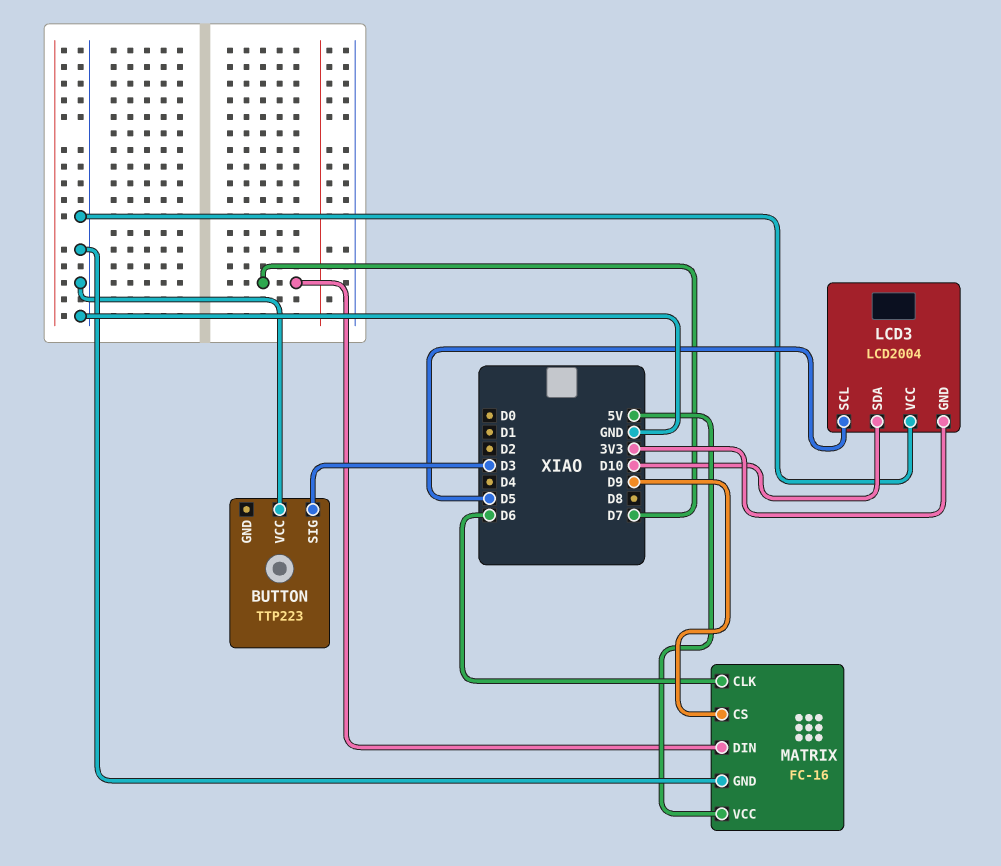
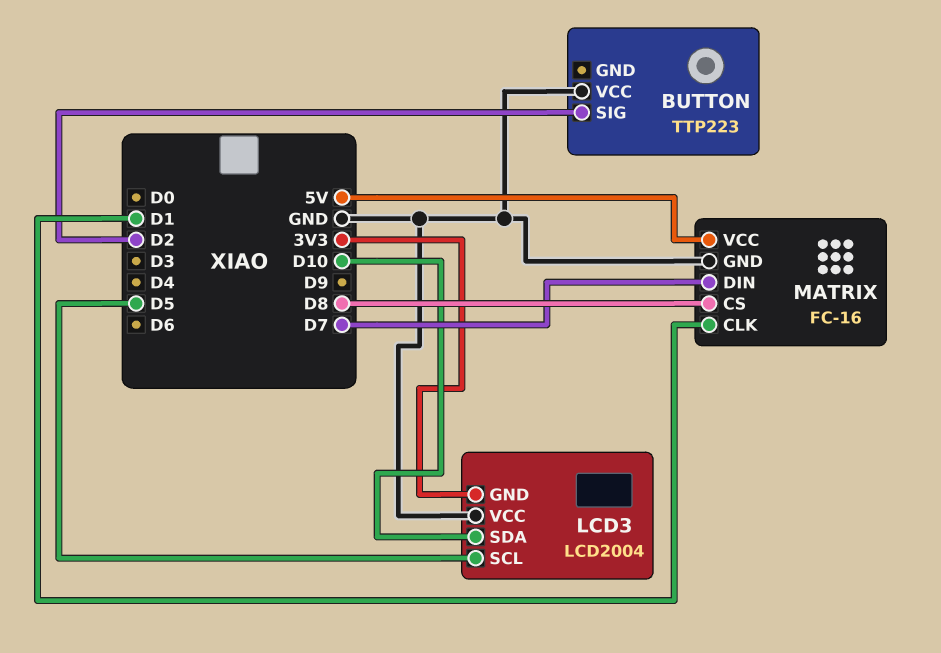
BUTTON pin SIG: D3 -> D2
MATRIX pin CLK: D6 -> D1
MATRIX pin CS: D9 -> D8

